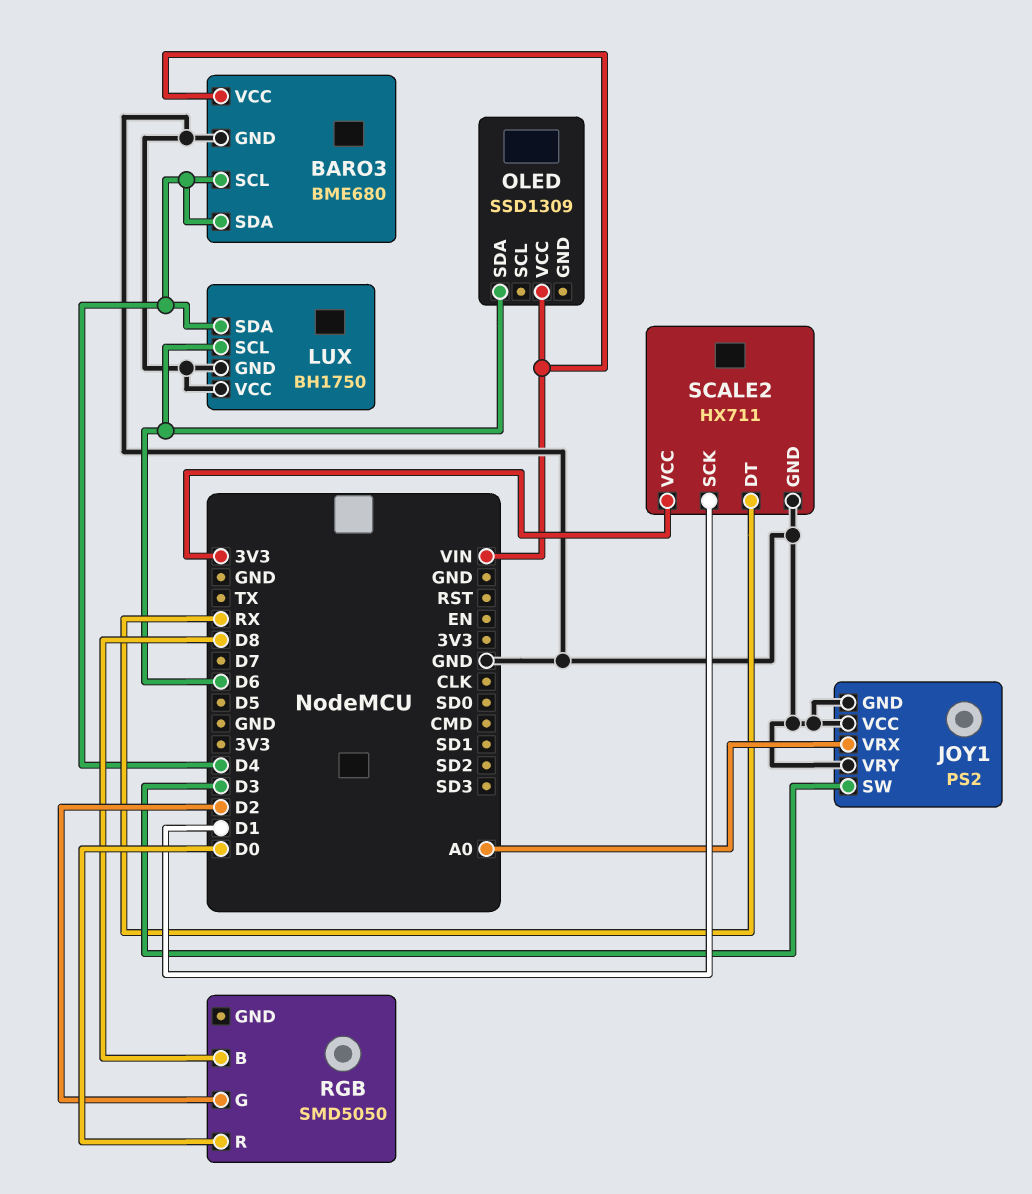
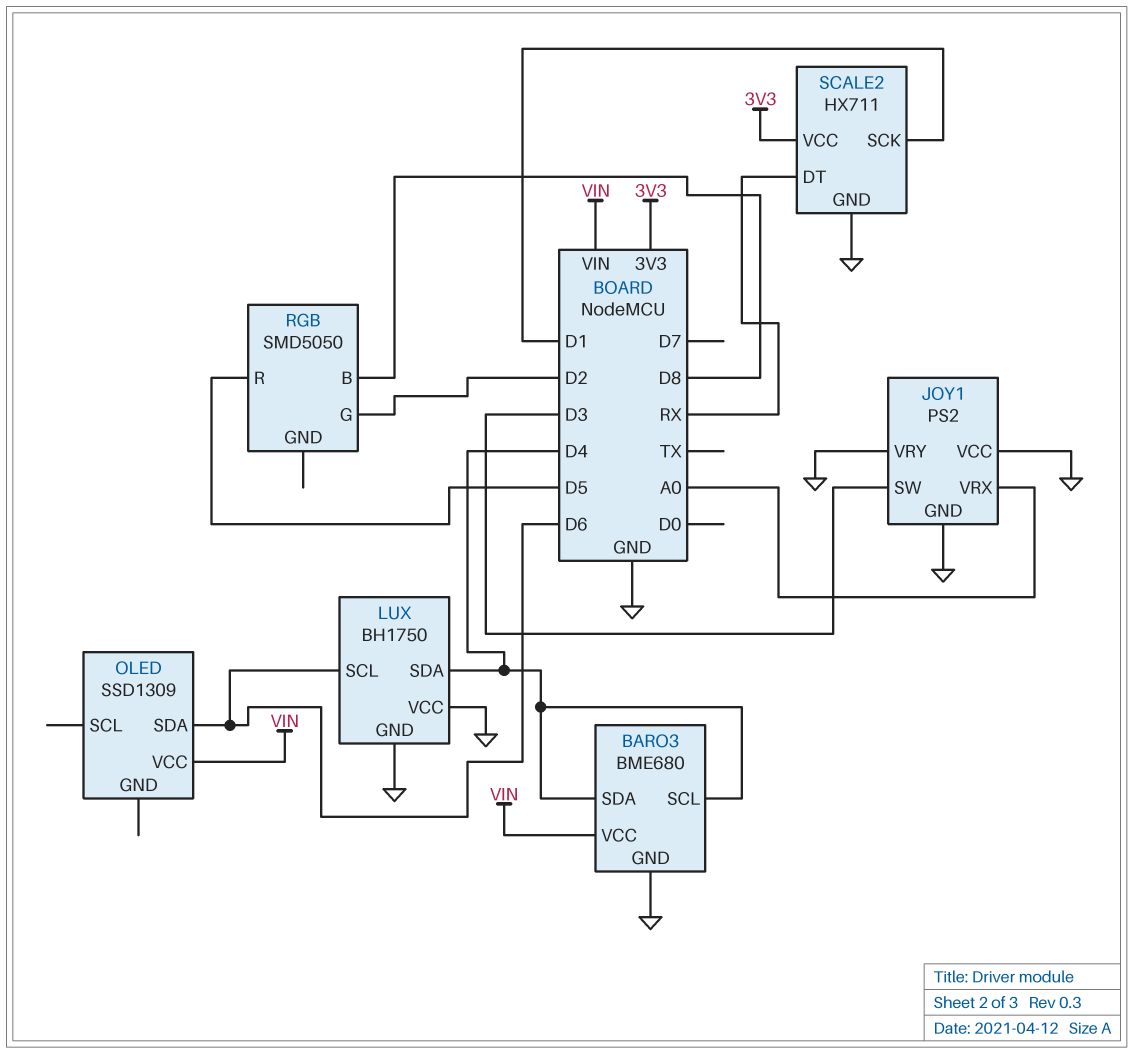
RGB pin R: D0 -> D5

